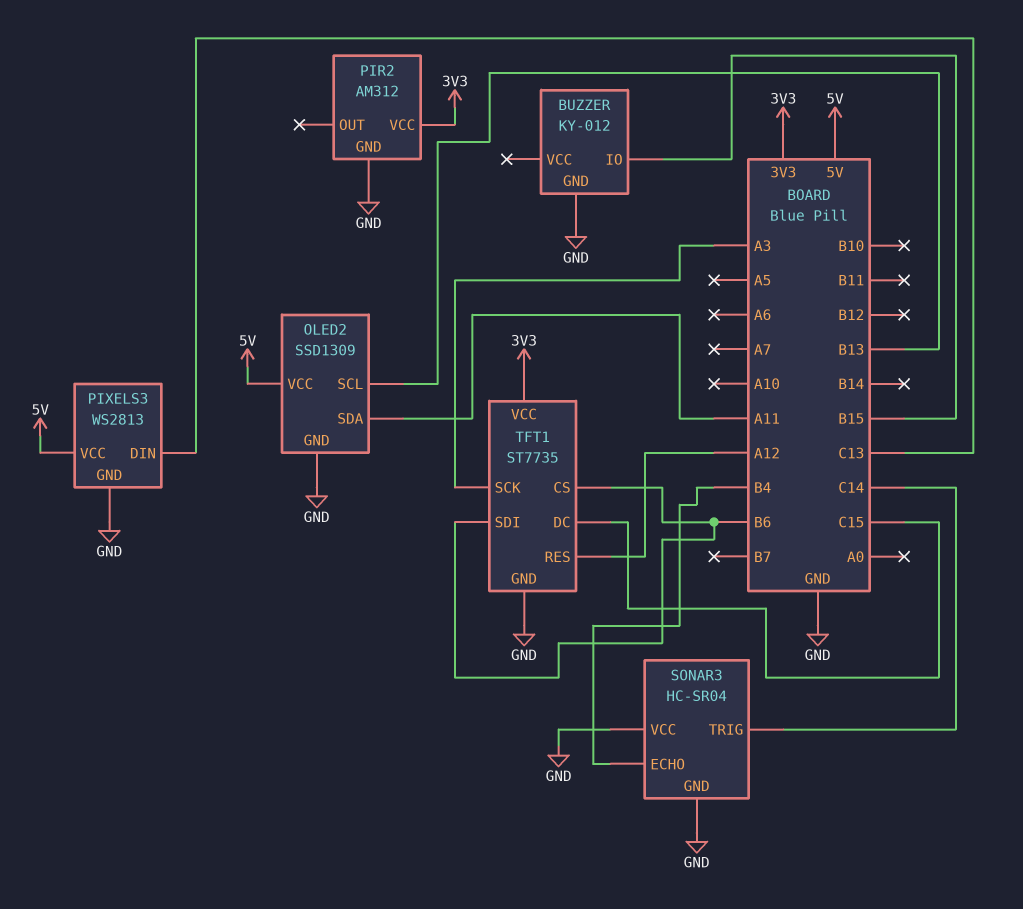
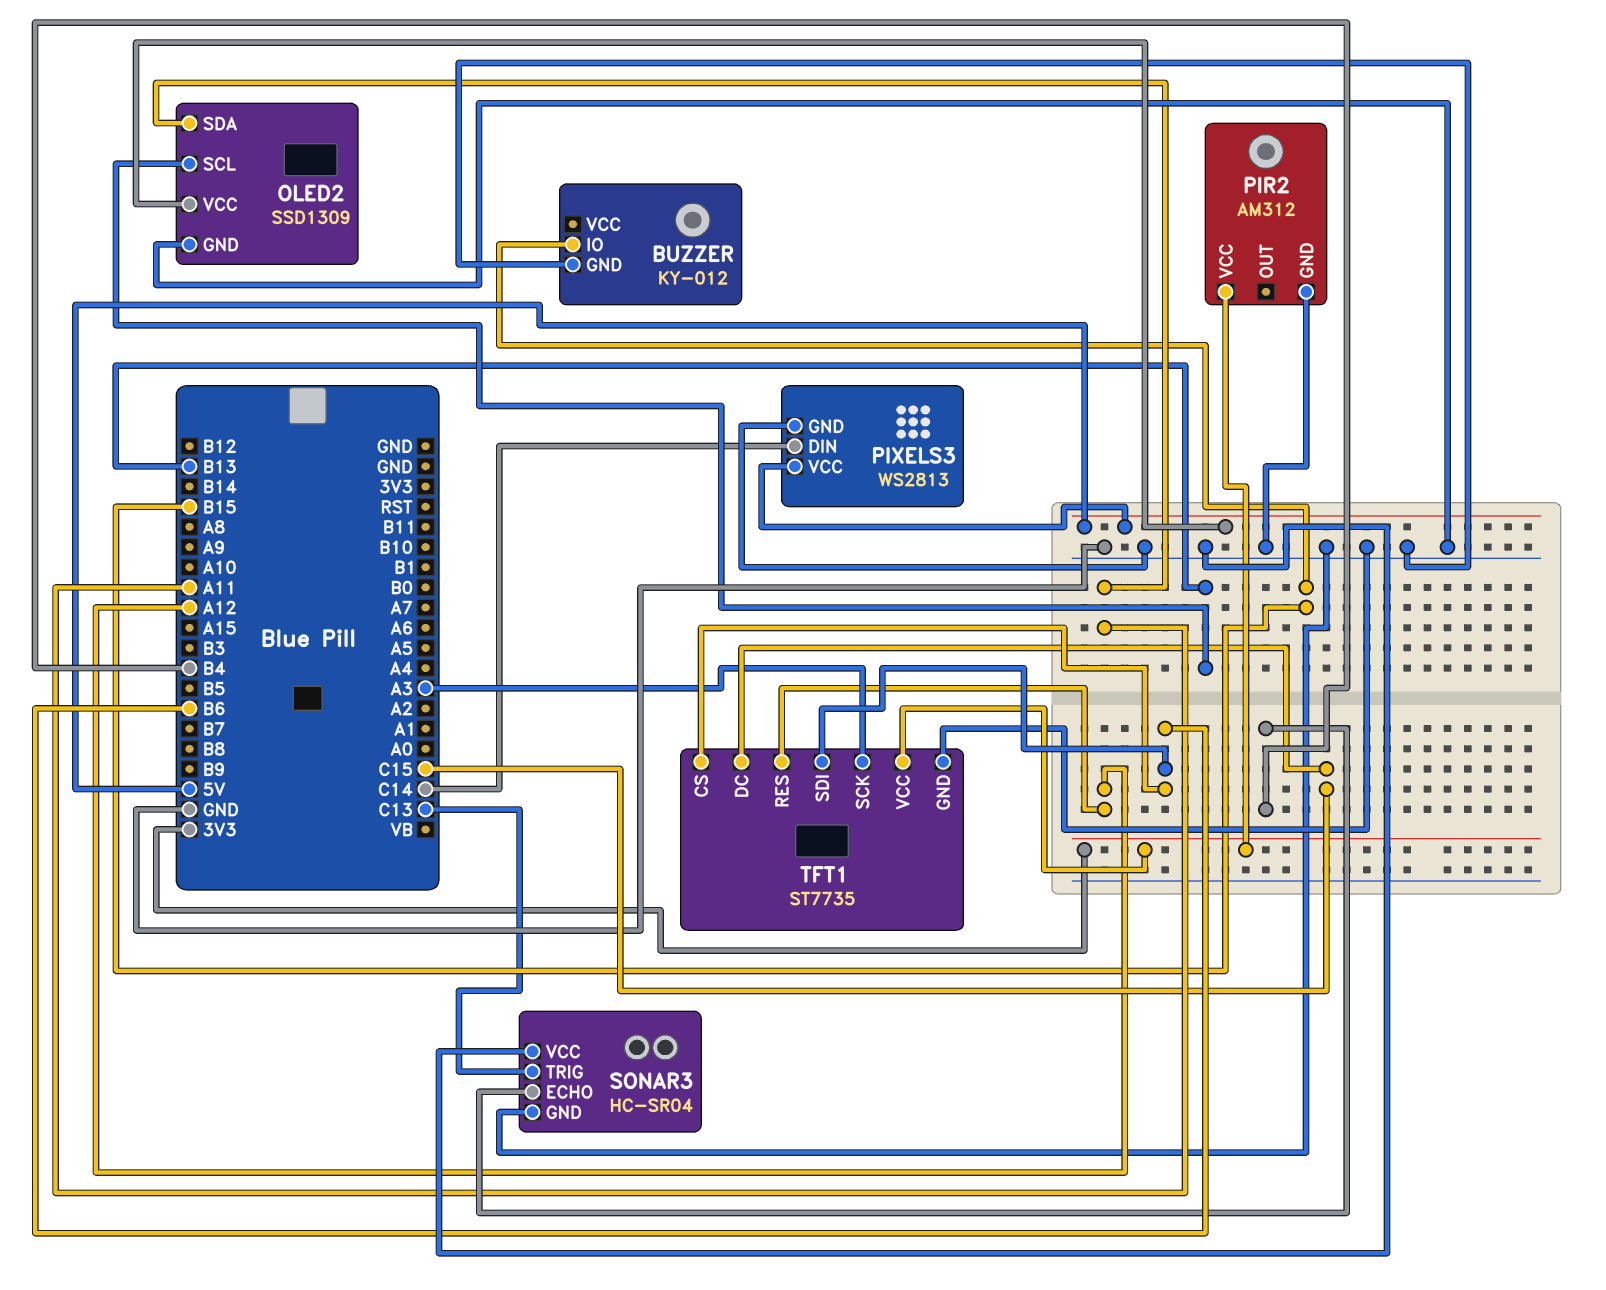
PIXELS3 pin DIN: C13 -> C14
SONAR3 pin TRIG: C14 -> C13

